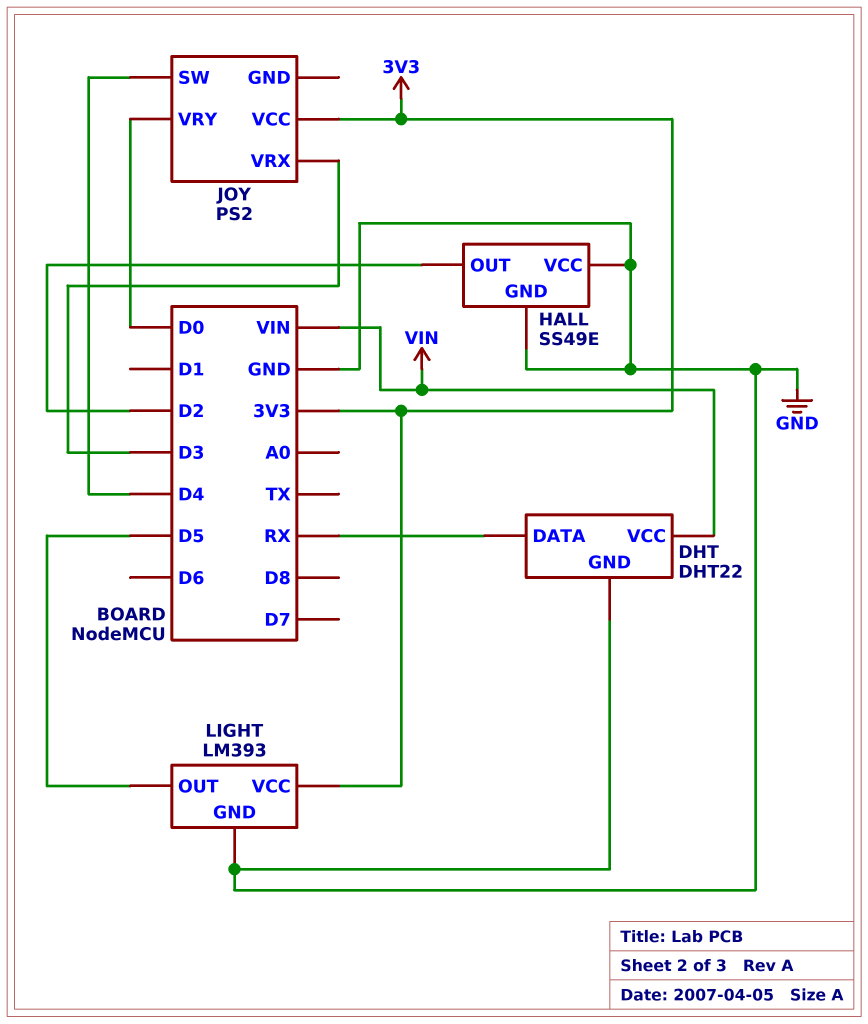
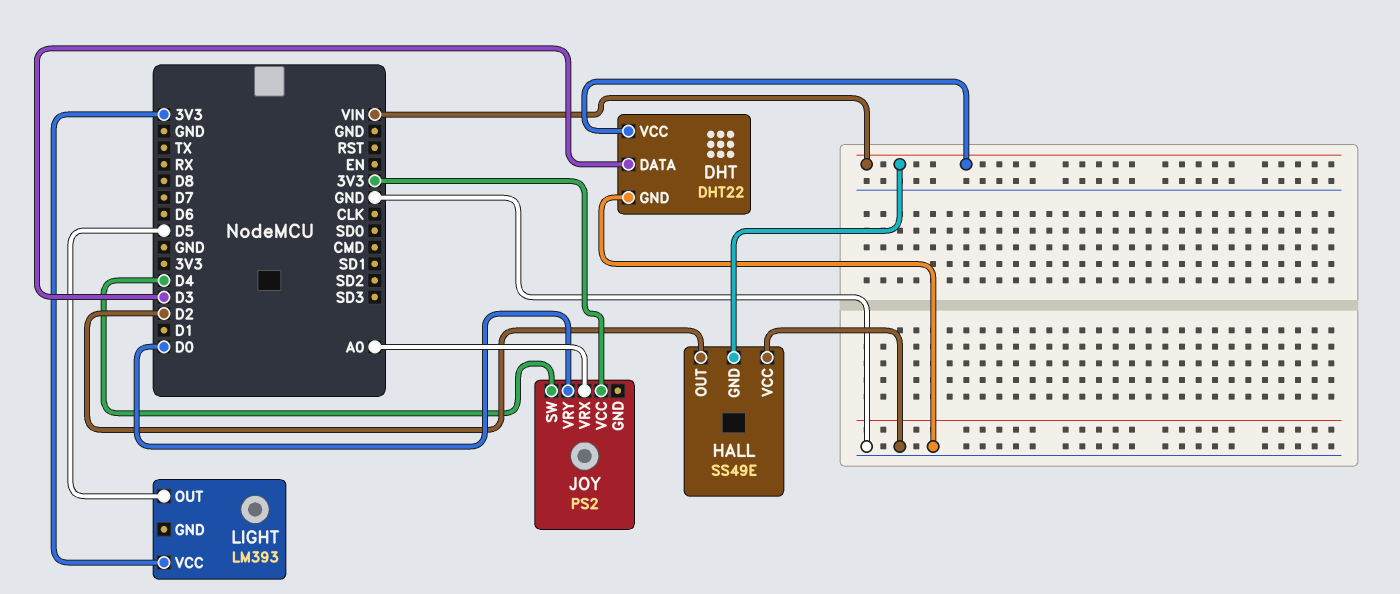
DHT pin DATA: RX -> D3
HALL pin GND: GND -> VIN
JOY pin VRX: D3 -> A0
LIGHT pin GND: GND -> none

